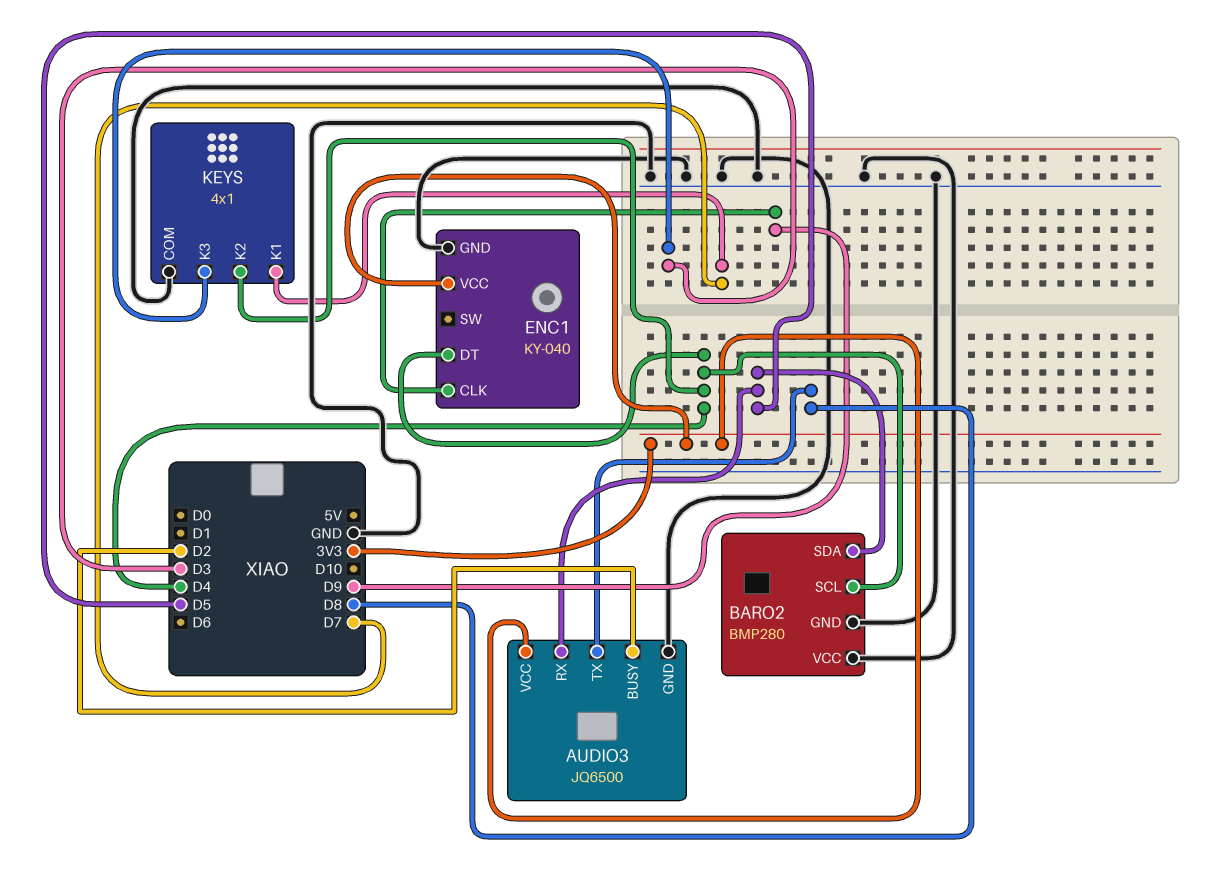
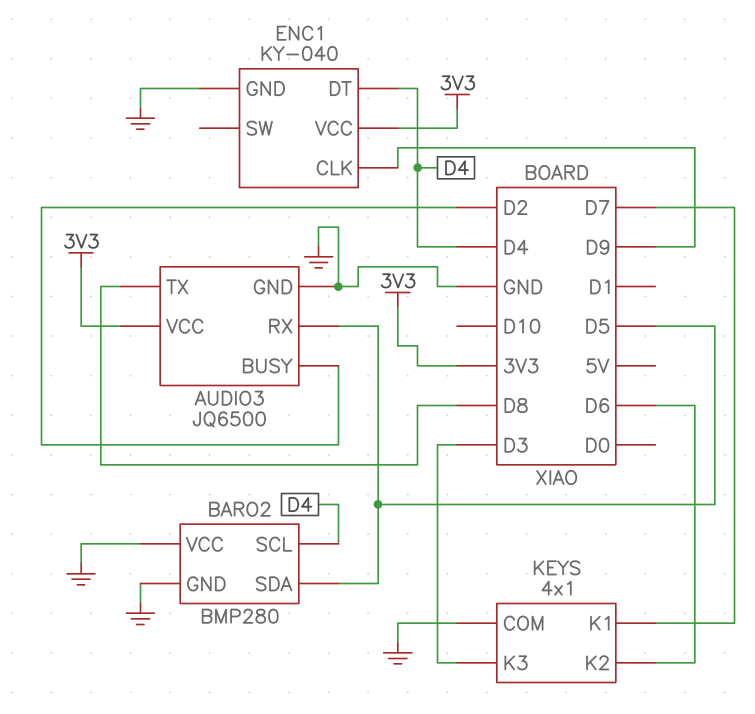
KEYS pin K2: D4 -> D6

